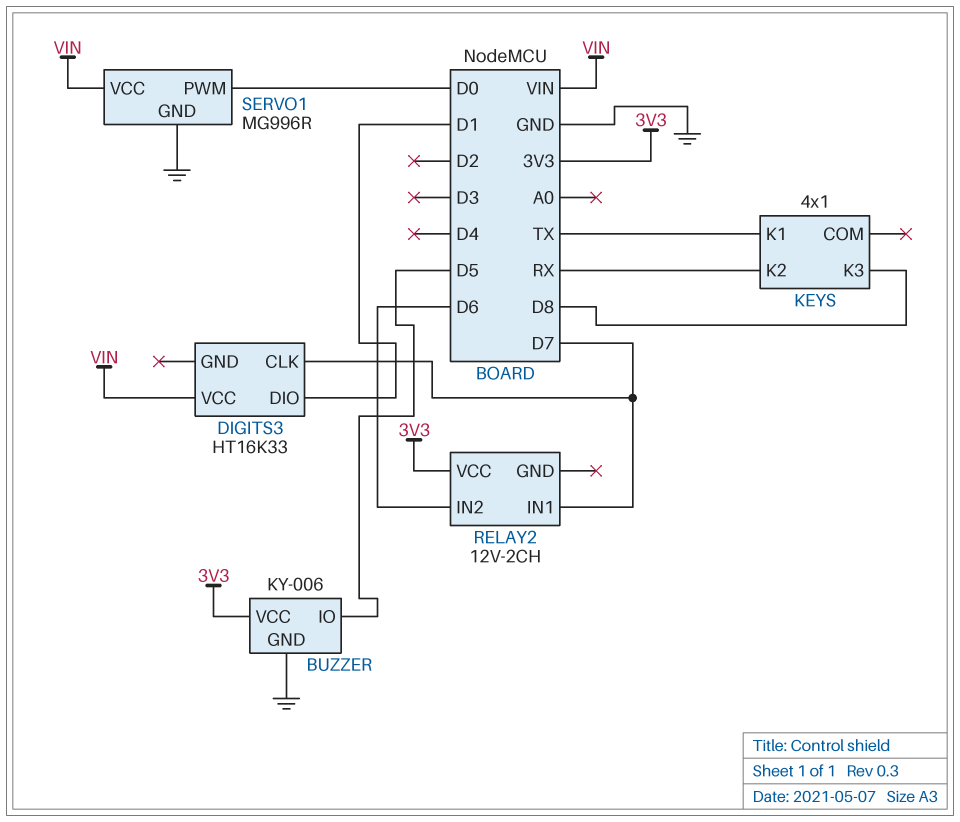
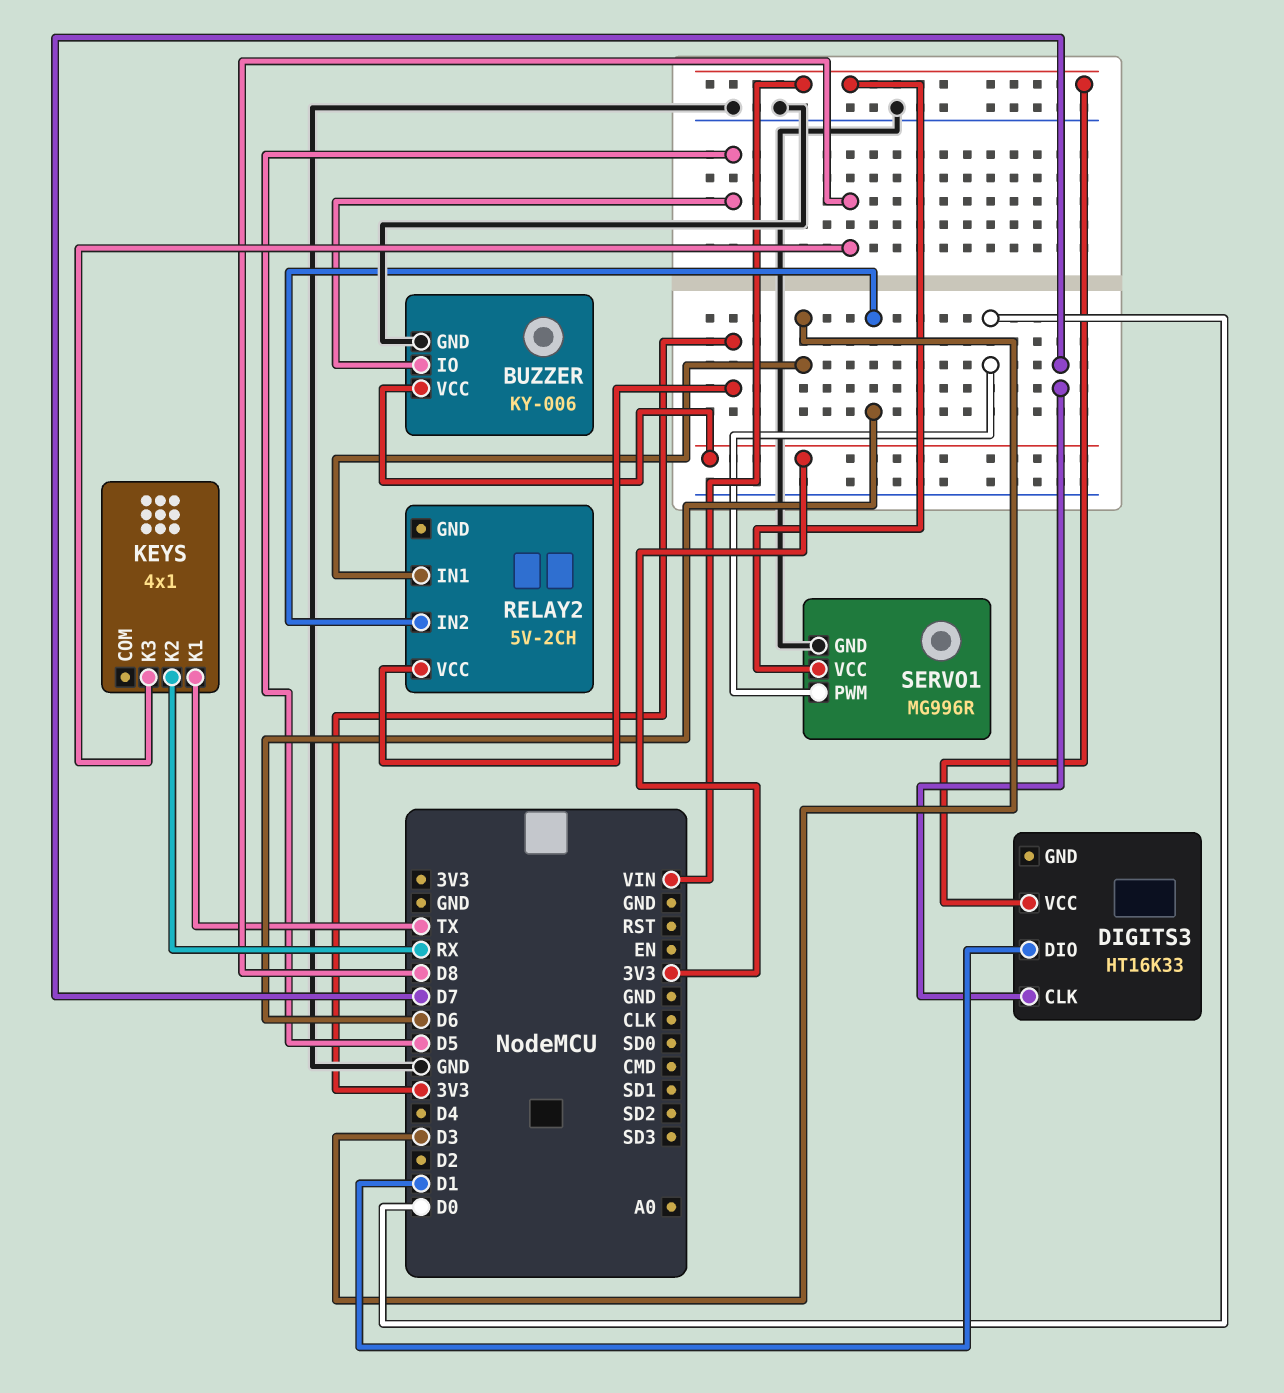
RELAY2: 12V-2CH -> 5V-2CH
RELAY2 pin IN1: D7 -> D3

